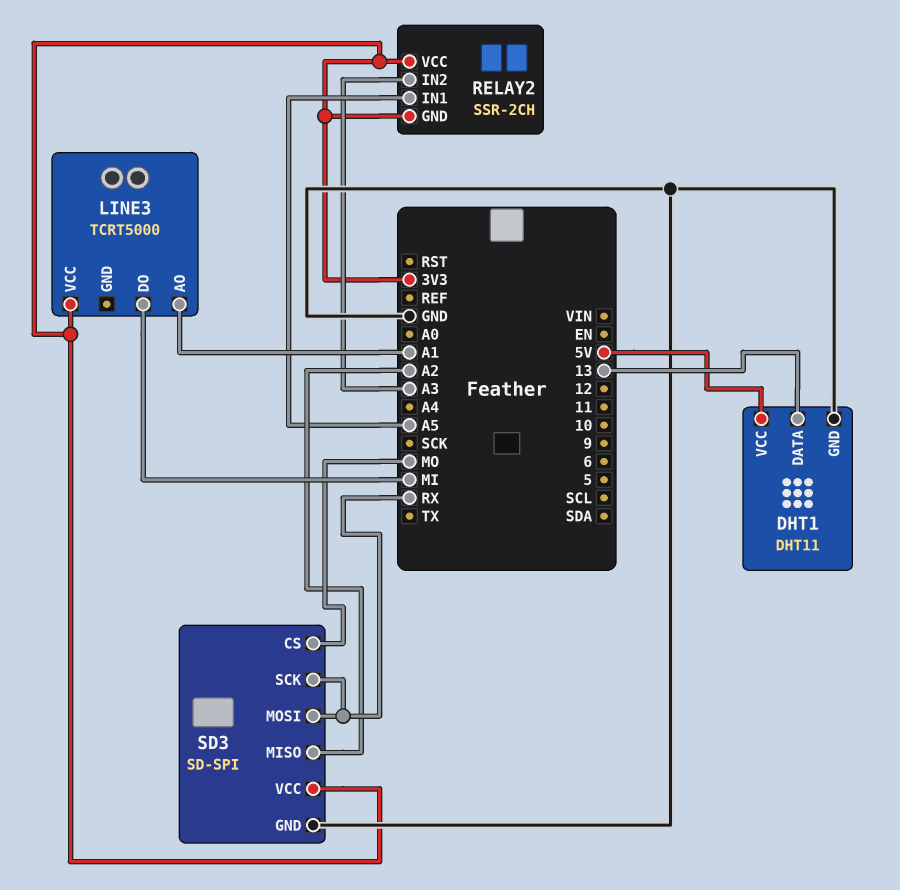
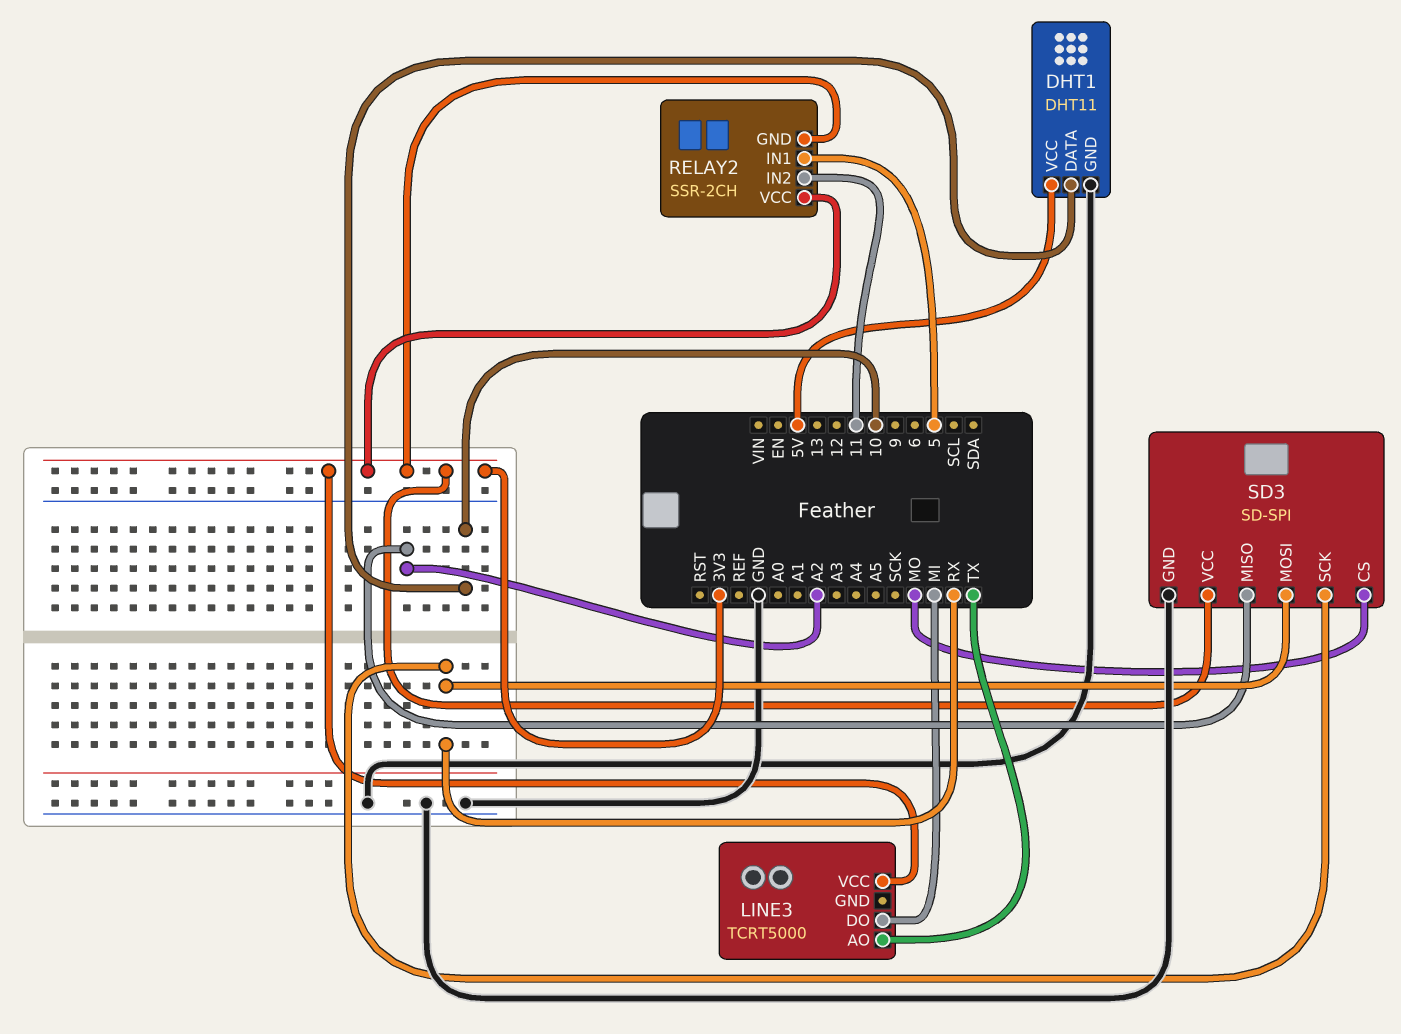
DHT1 pin DATA: 13 -> 10
LINE3 pin AO: A1 -> TX
RELAY2 pin IN1: A5 -> 5
RELAY2 pin IN2: A3 -> 11

